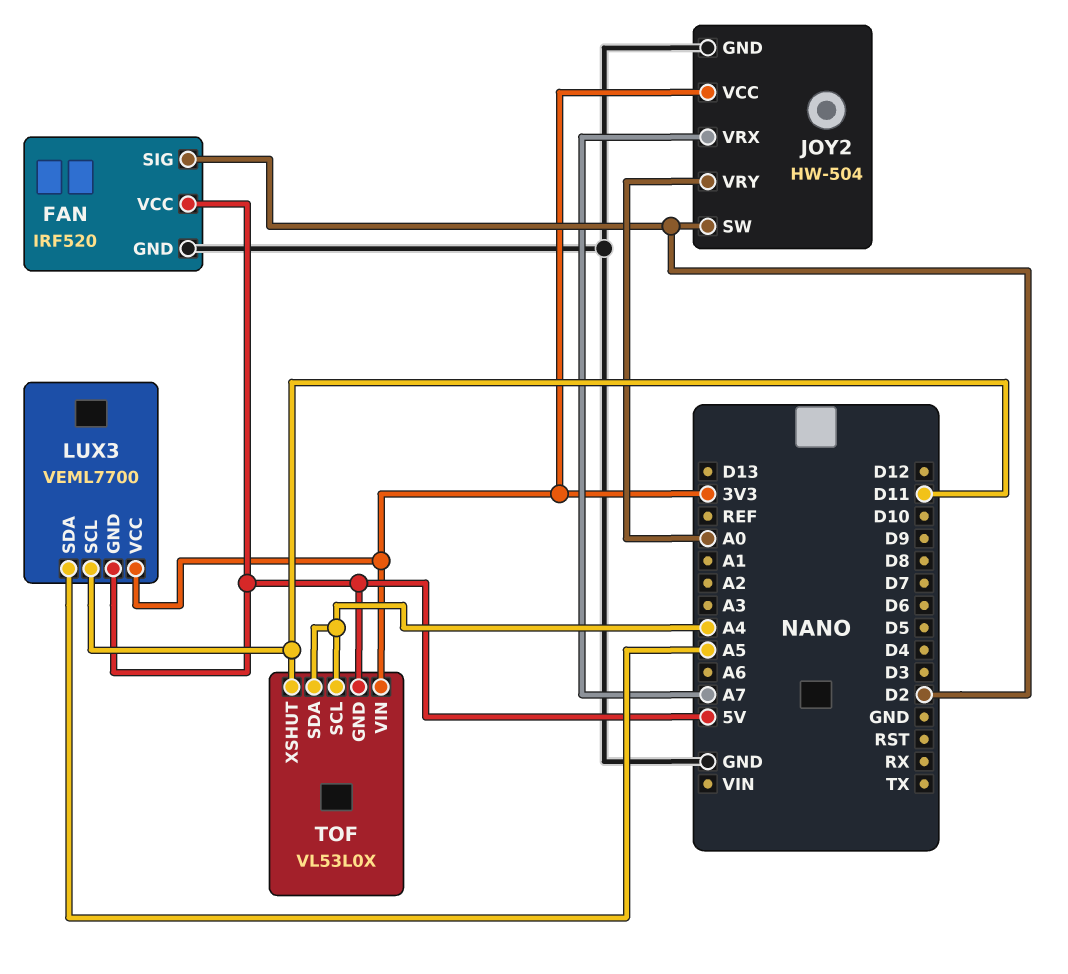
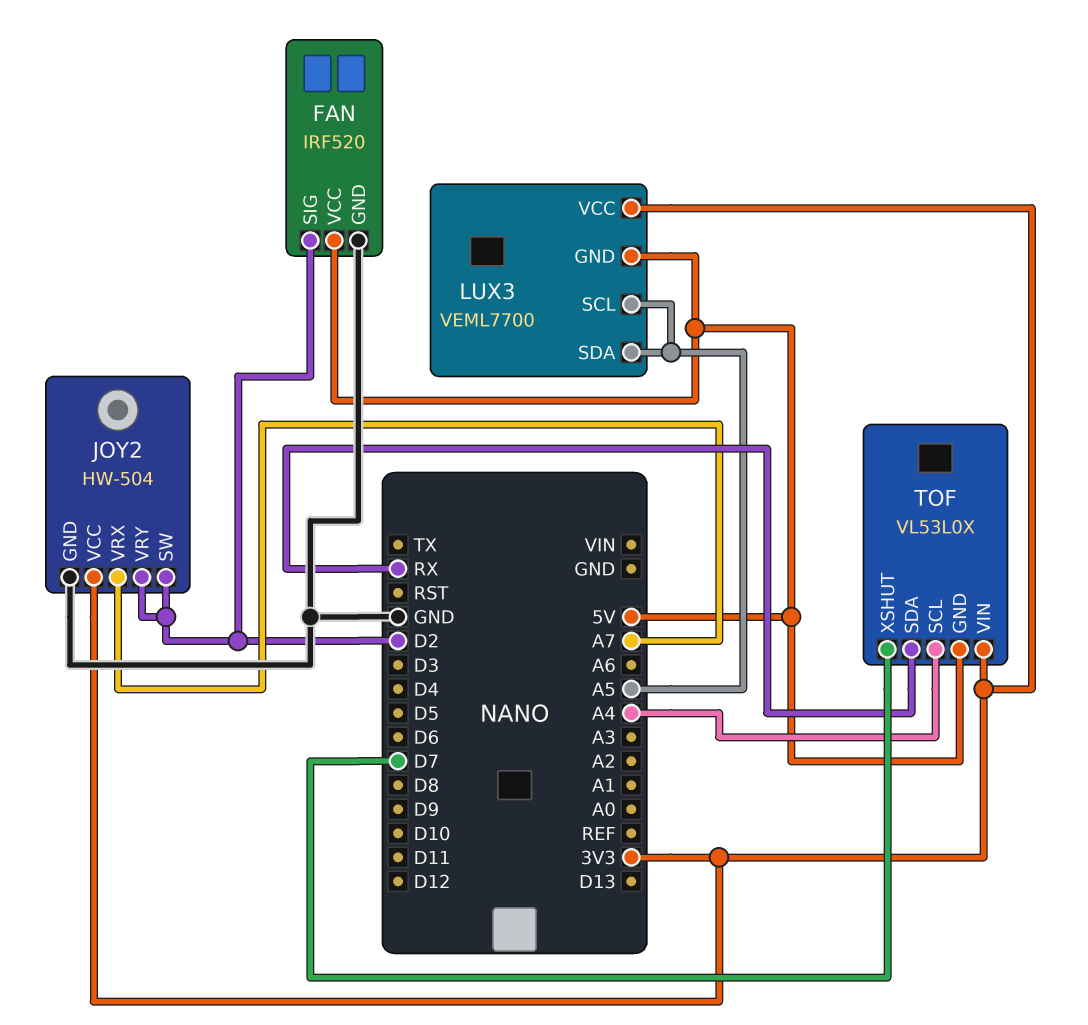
JOY2 pin VRY: A0 -> D2
LUX3 pin SCL: D11 -> A5
TOF pin SDA: A4 -> RX
TOF pin XSHUT: D11 -> D7

